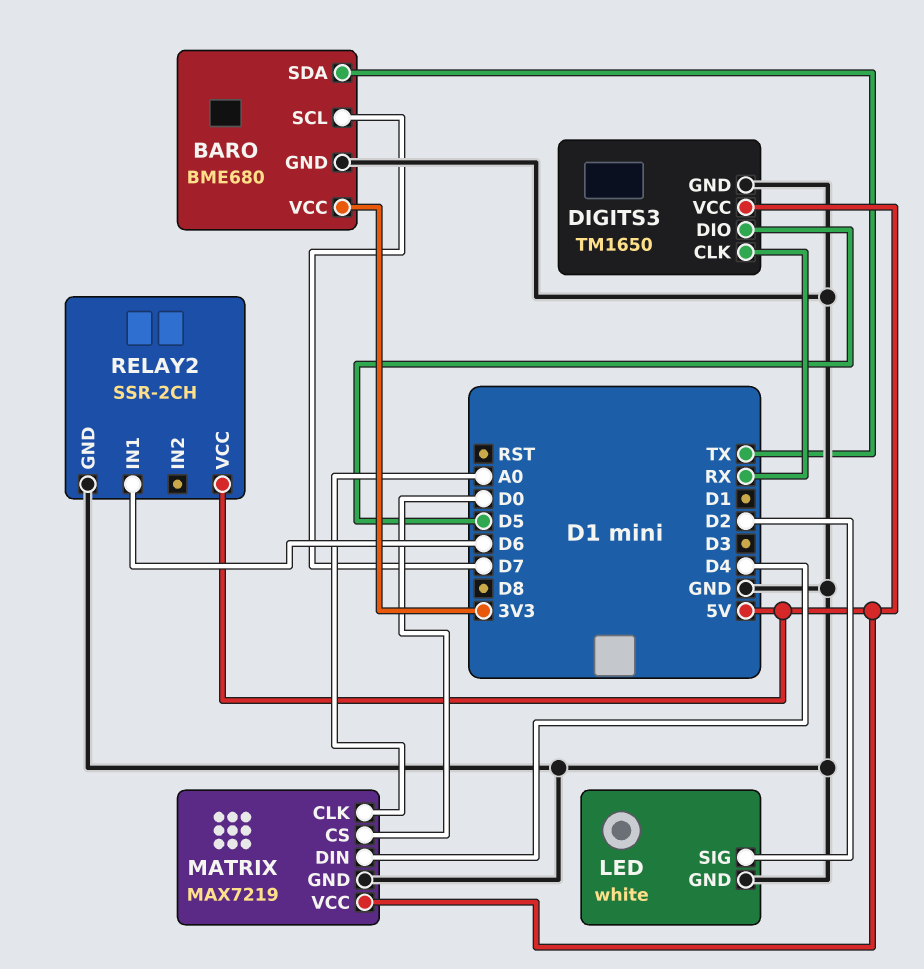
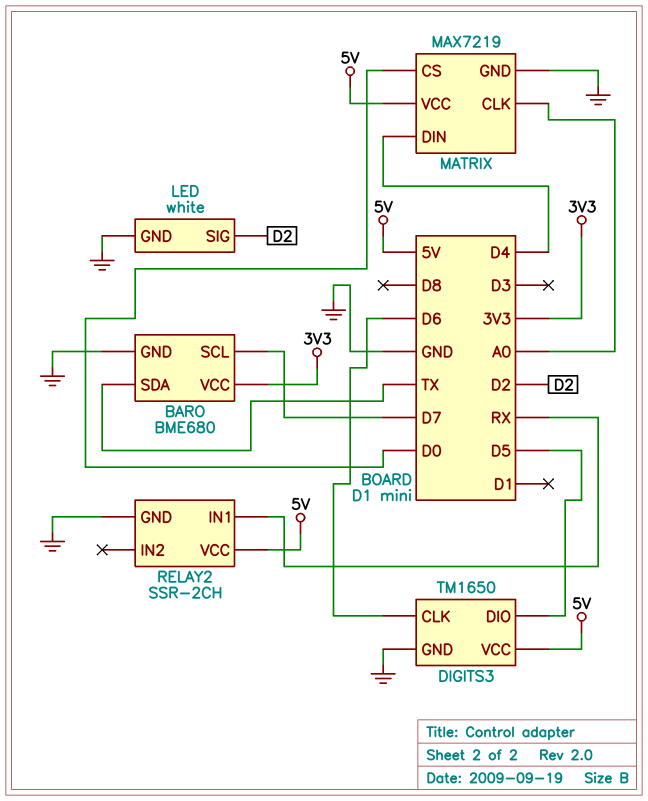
DIGITS3 pin CLK: RX -> D6
RELAY2 pin IN1: D6 -> RX

